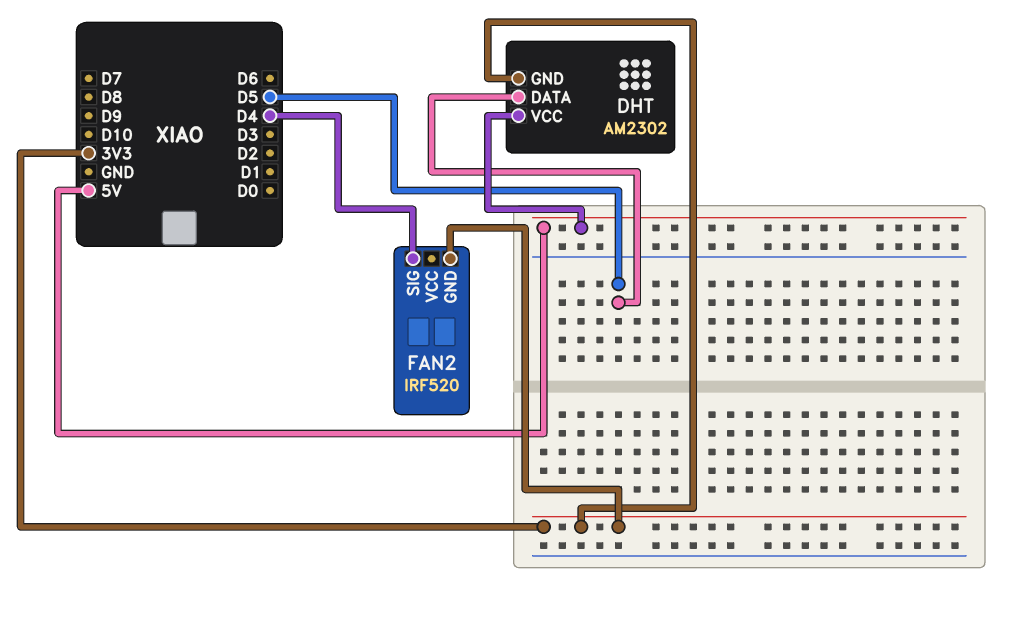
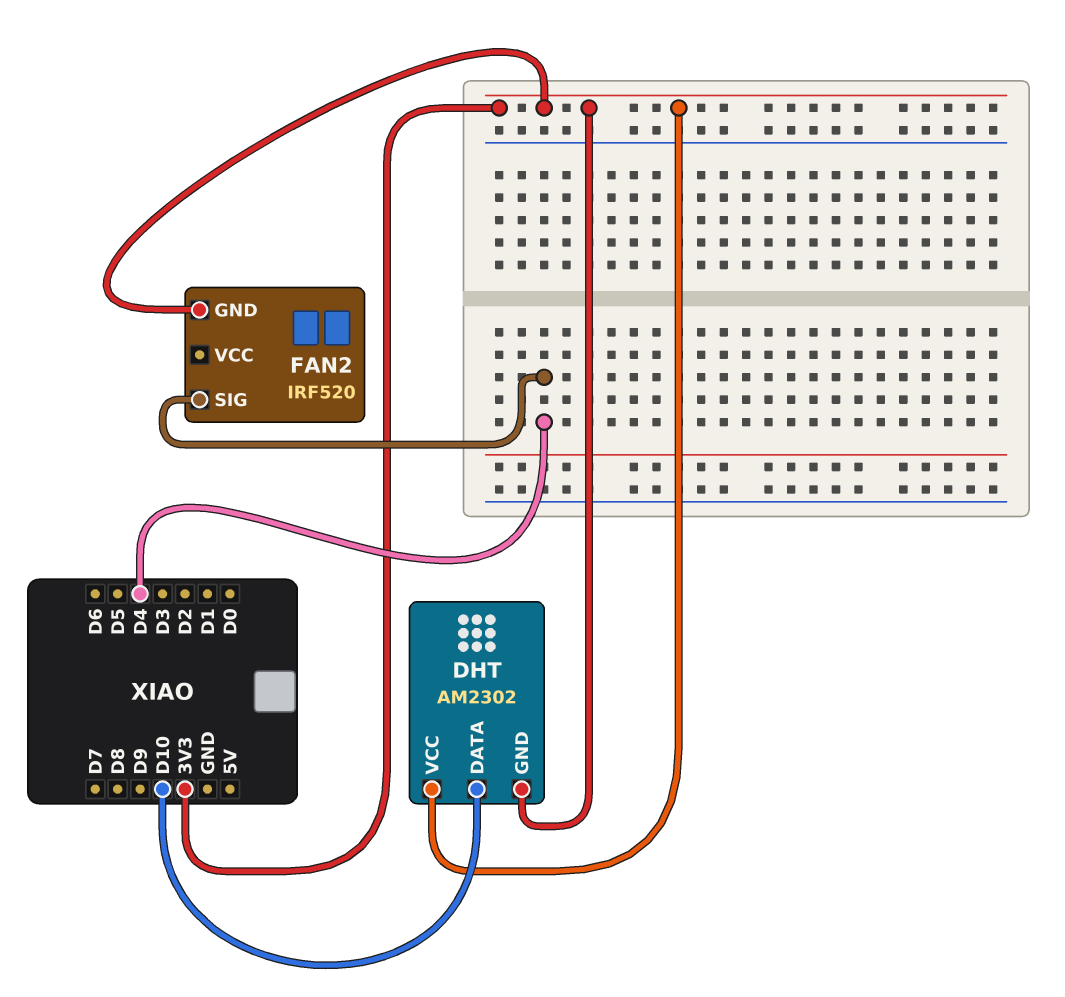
DHT pin DATA: D5 -> D10
DHT pin VCC: 5V -> 3V3

